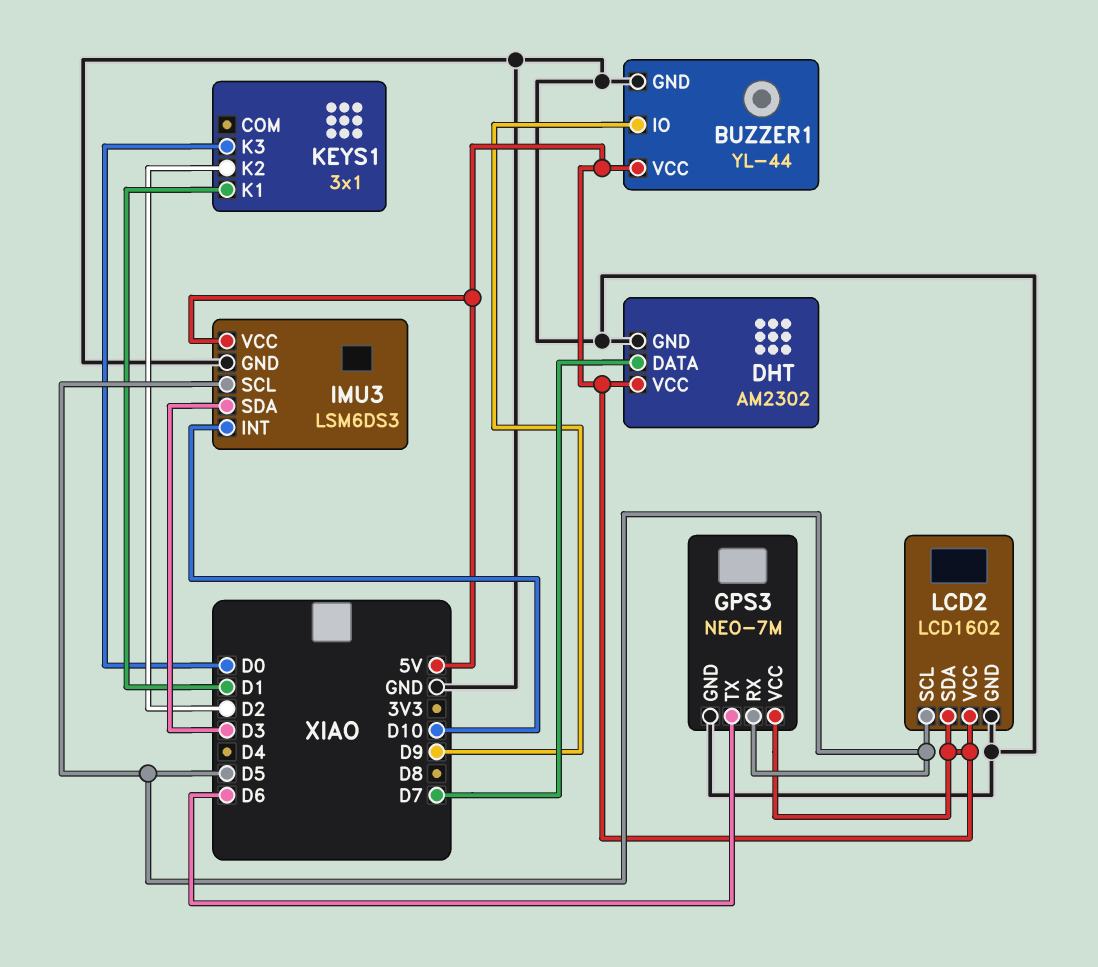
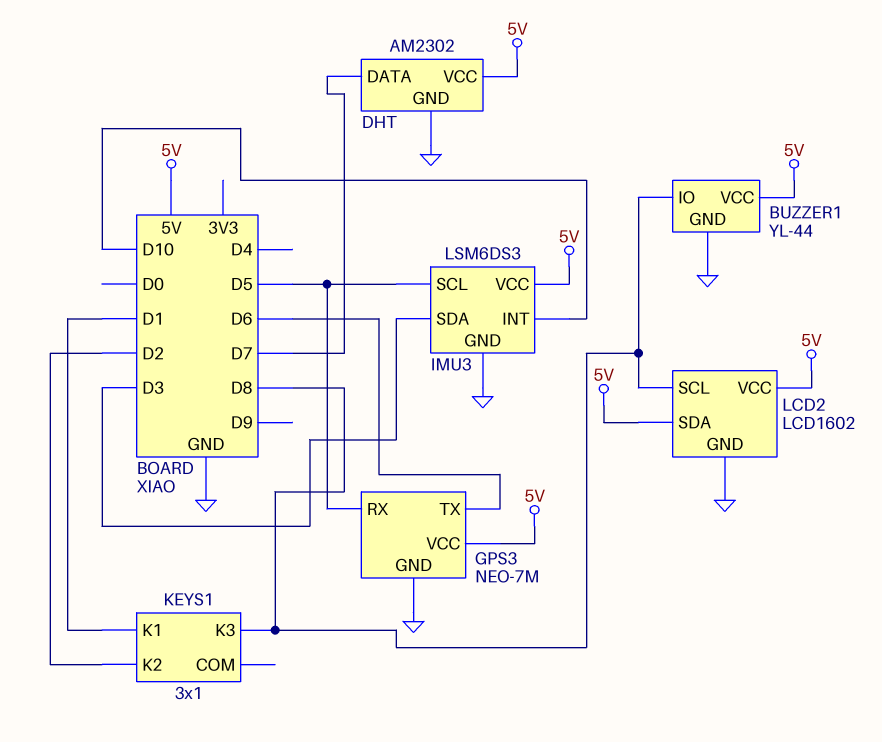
BUZZER1 pin IO: D9 -> D8
KEYS1 pin K3: D0 -> D8
LCD2 pin SCL: D5 -> D8

